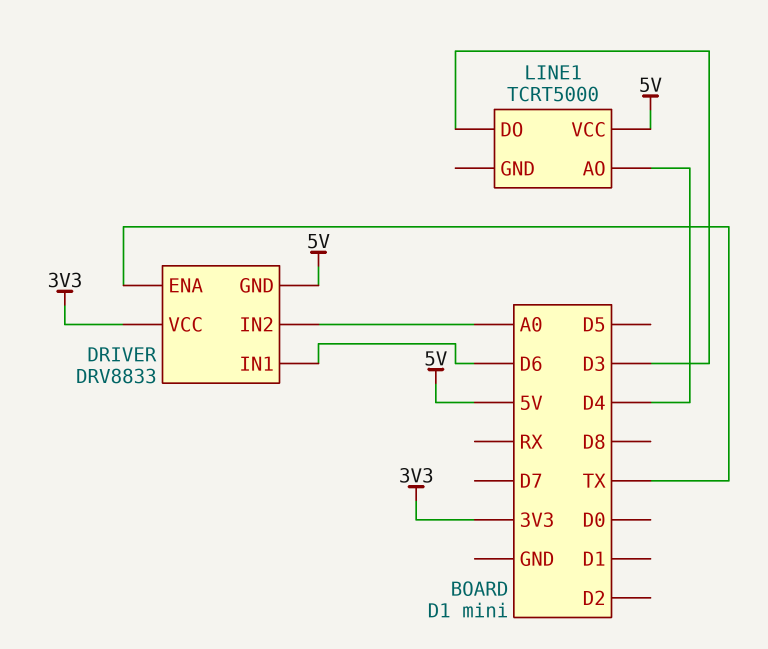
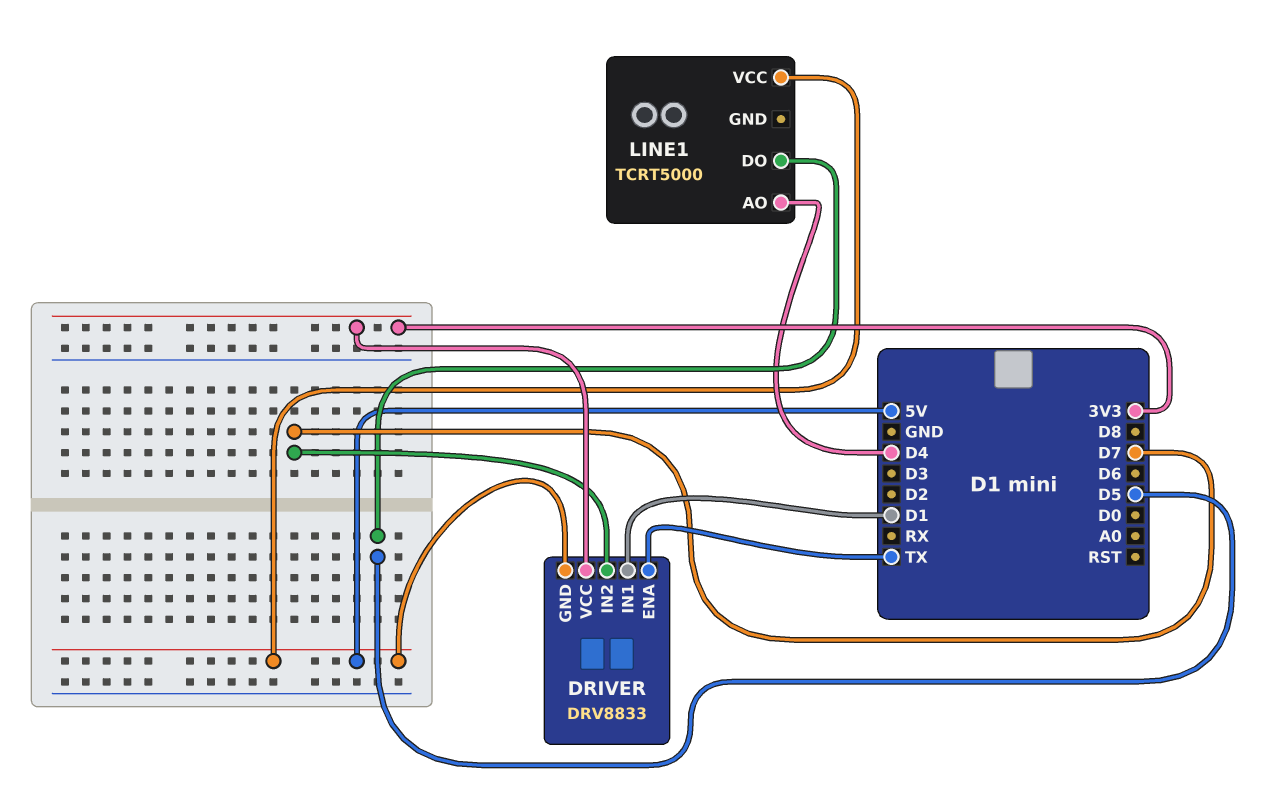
DRIVER pin IN1: D6 -> D1
DRIVER pin IN2: A0 -> D7
LINE1 pin DO: D3 -> D5

